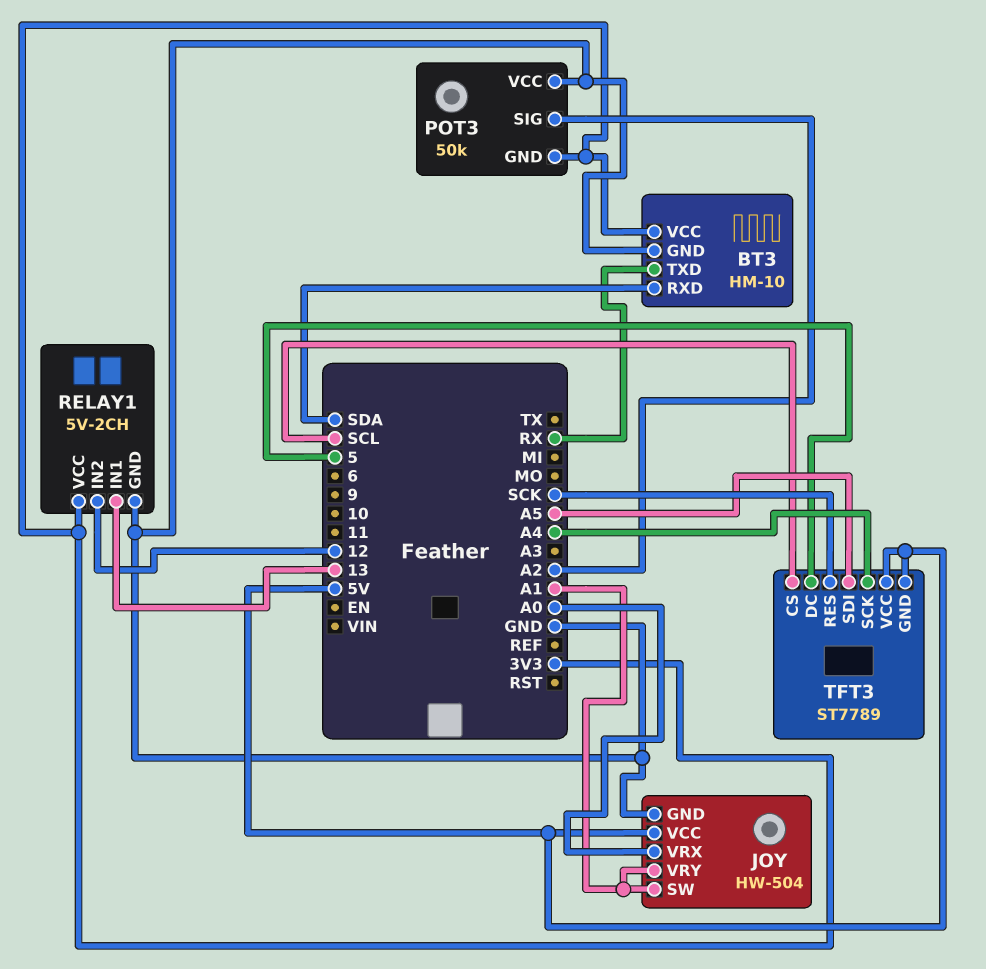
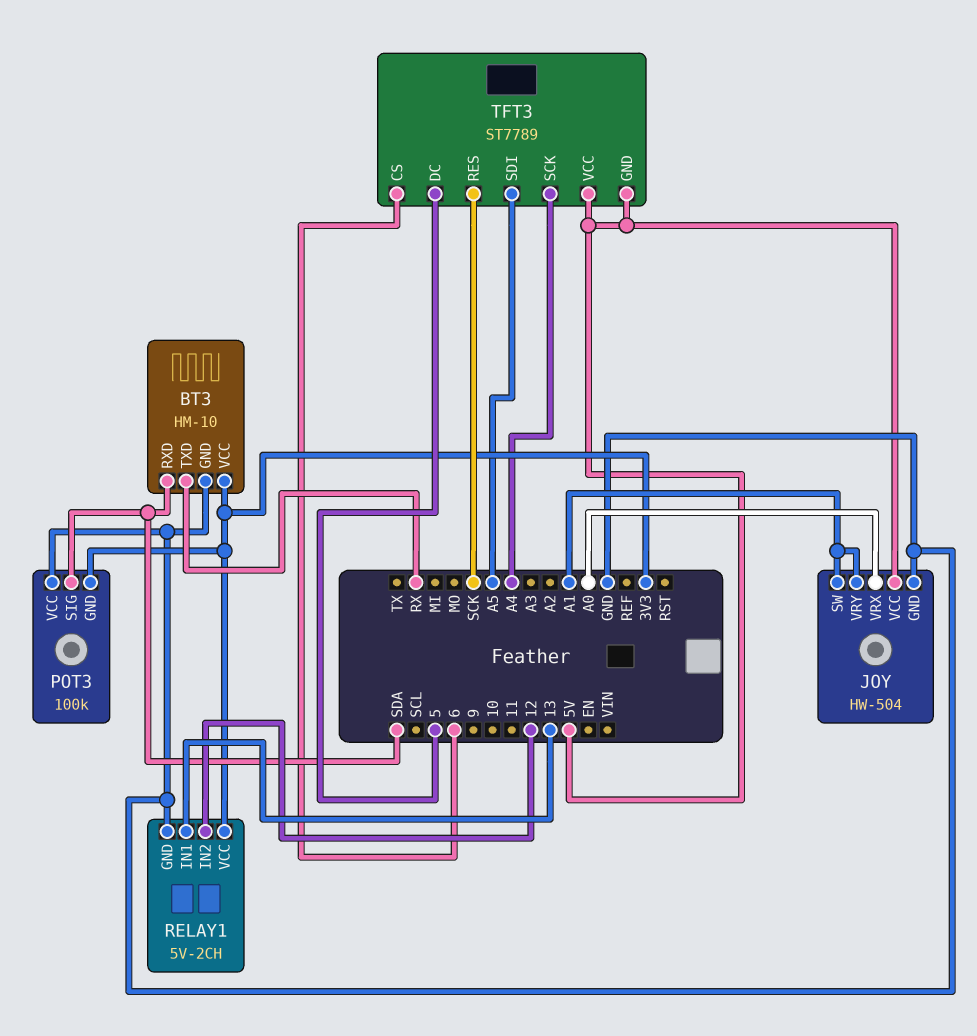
POT3: 50k -> 100k
POT3 pin SIG: A2 -> SDA
TFT3 pin CS: SCL -> 6

